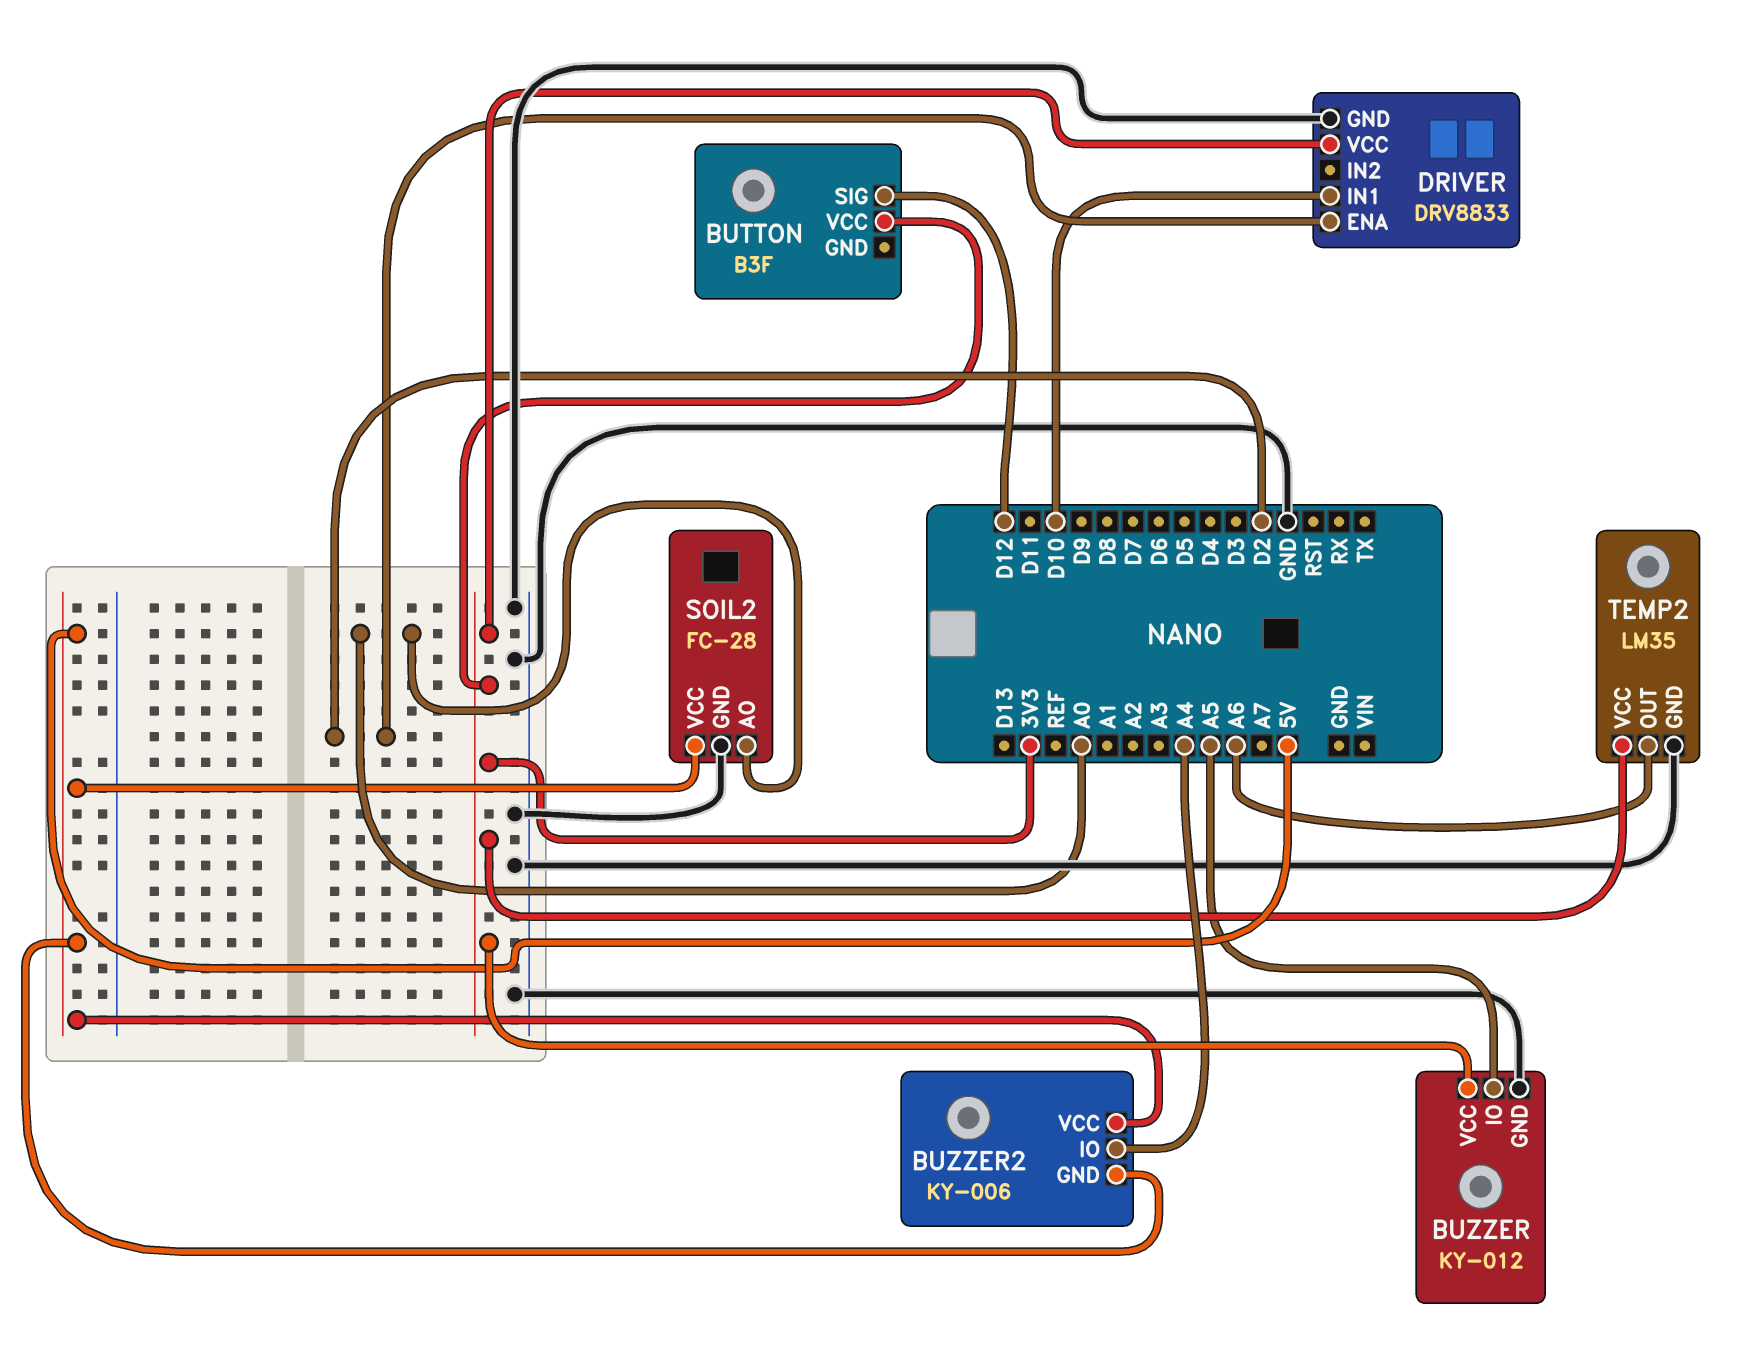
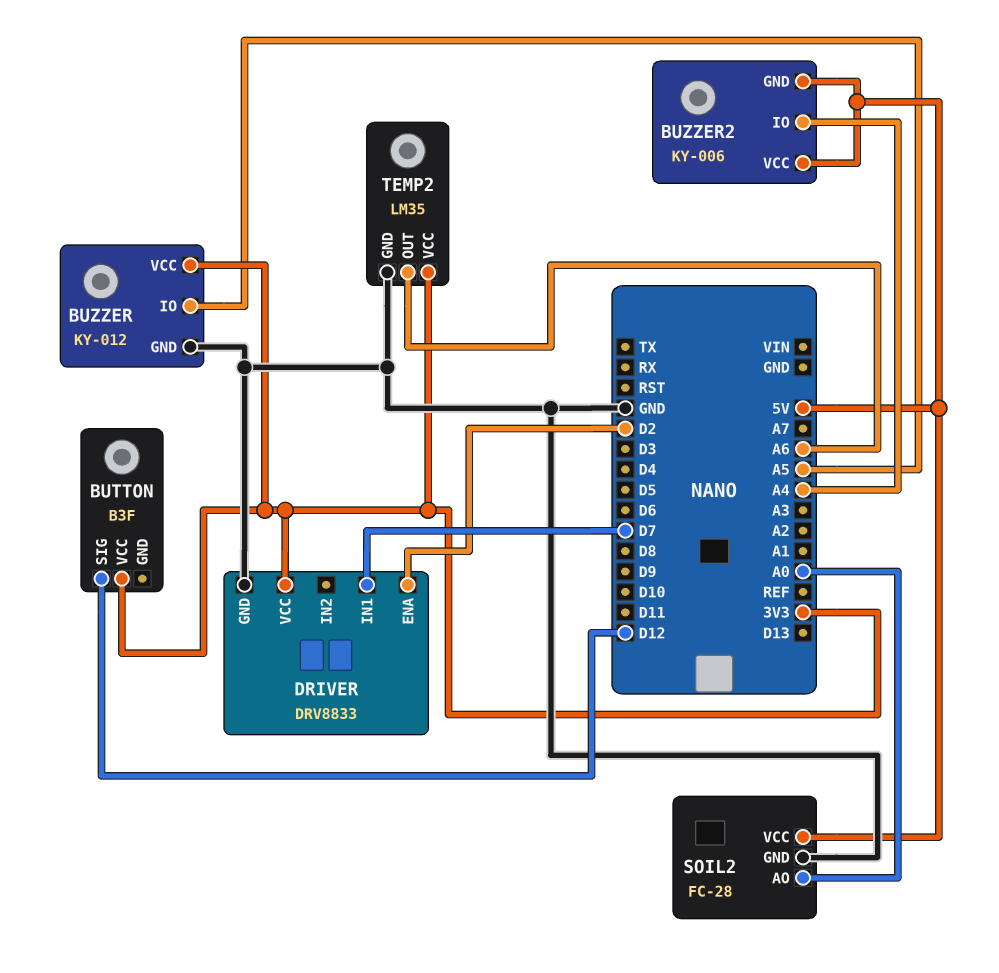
DRIVER pin IN1: D10 -> D7

